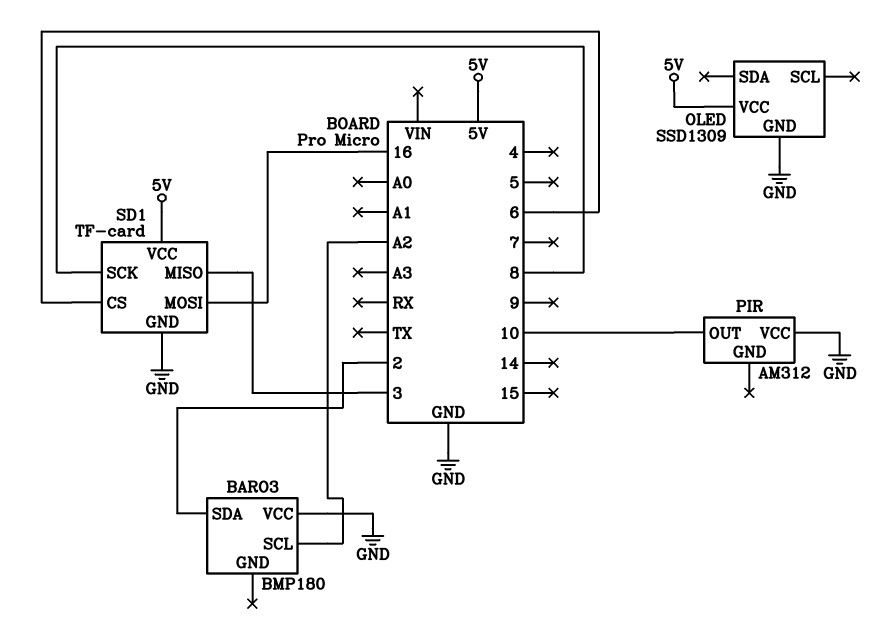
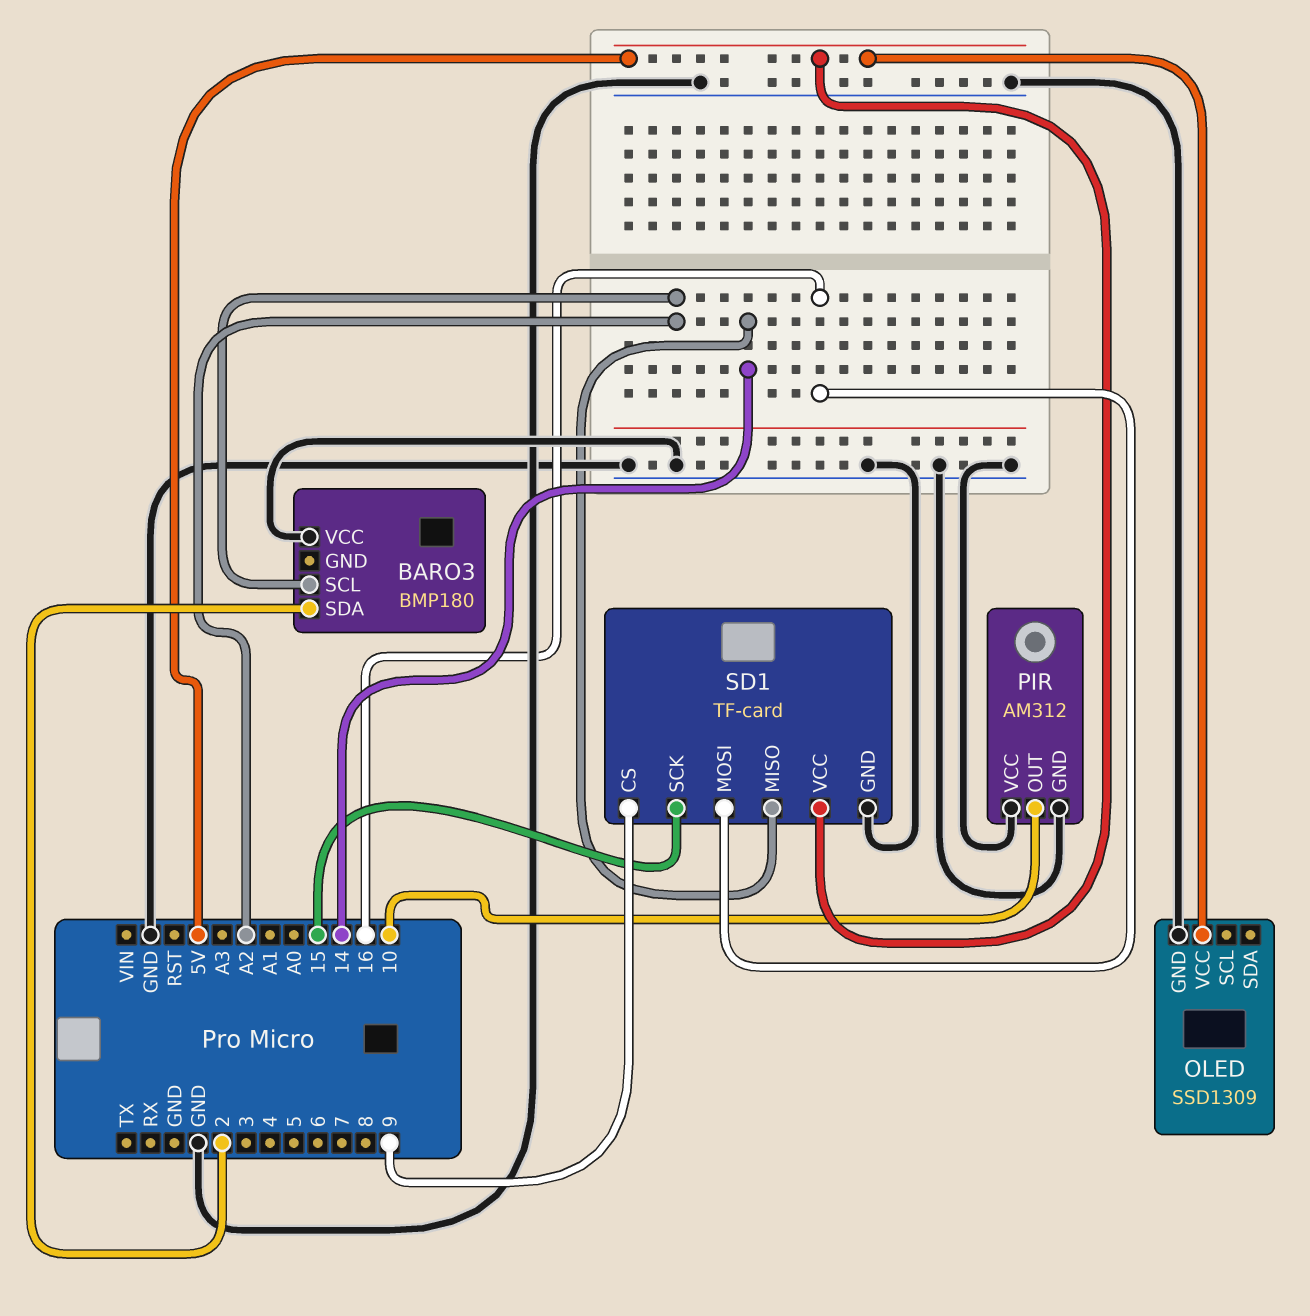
PIR pin GND: none -> GND
SD1 pin CS: 6 -> 9
SD1 pin MISO: 3 -> 14
SD1 pin SCK: 8 -> 15

